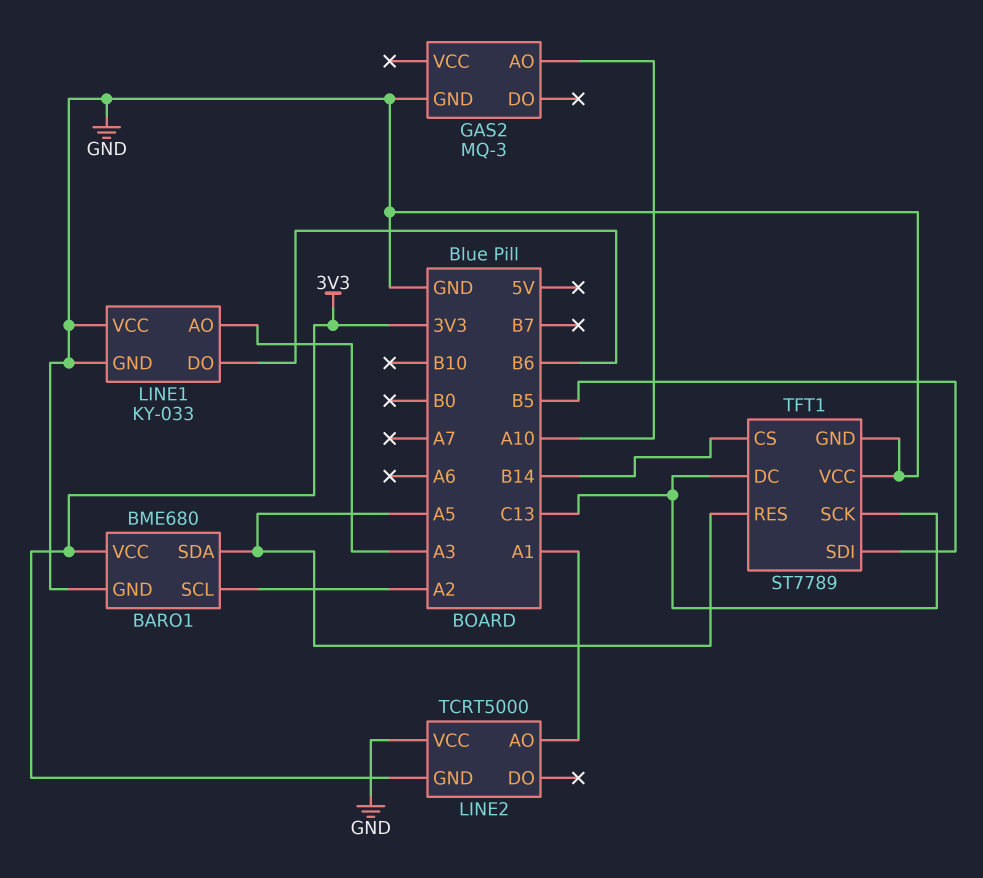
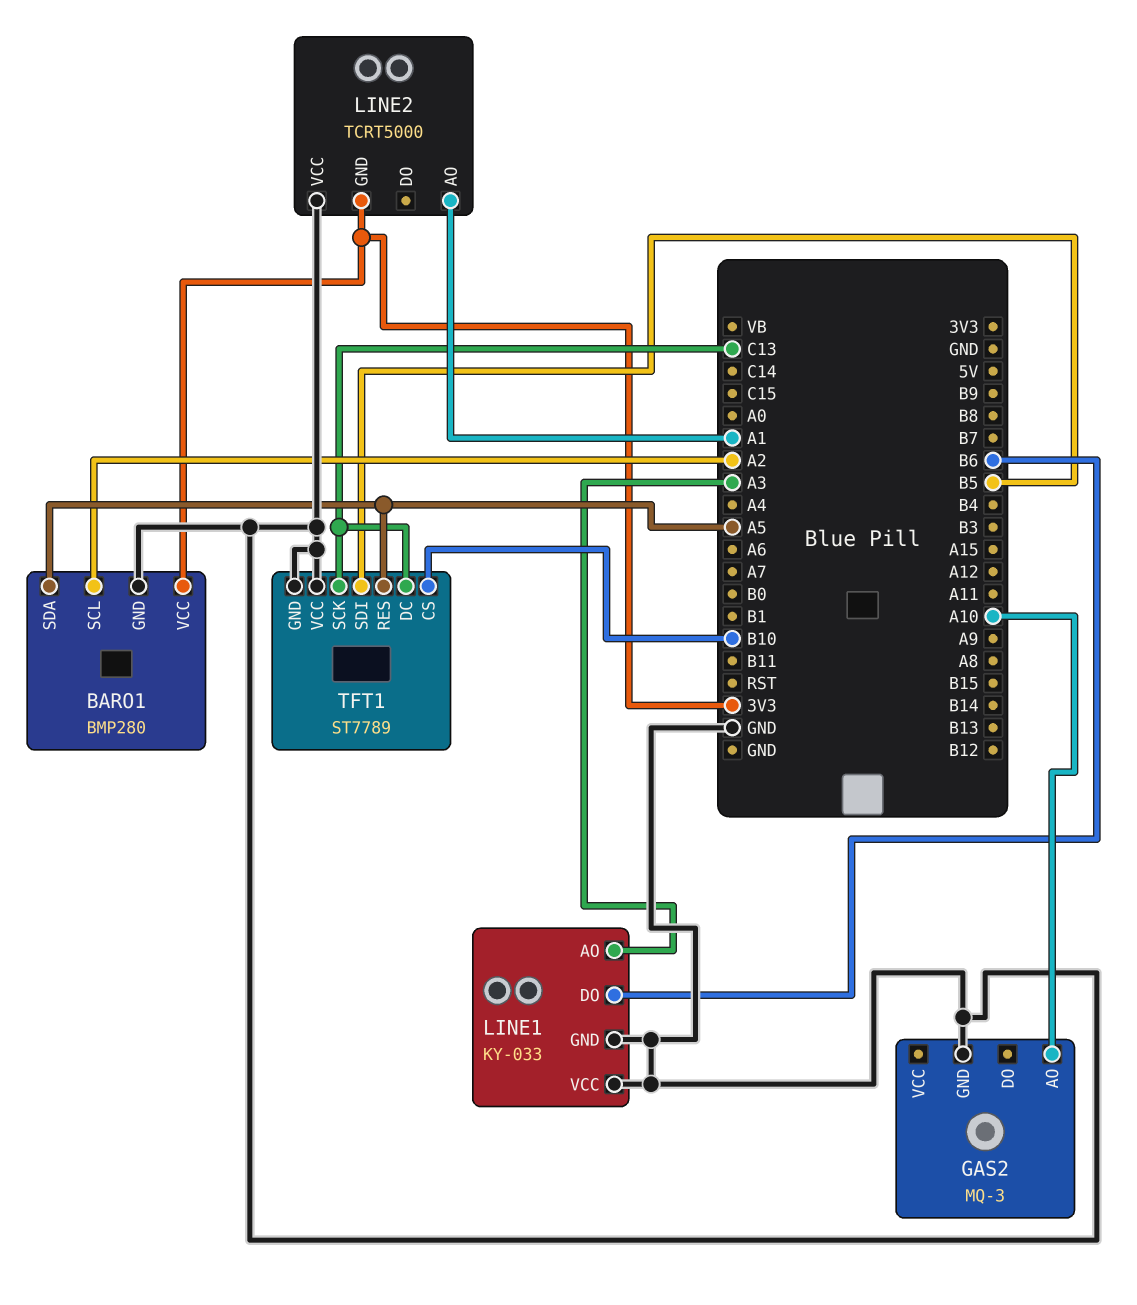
BARO1: BME680 -> BMP280
TFT1 pin CS: B14 -> B10

